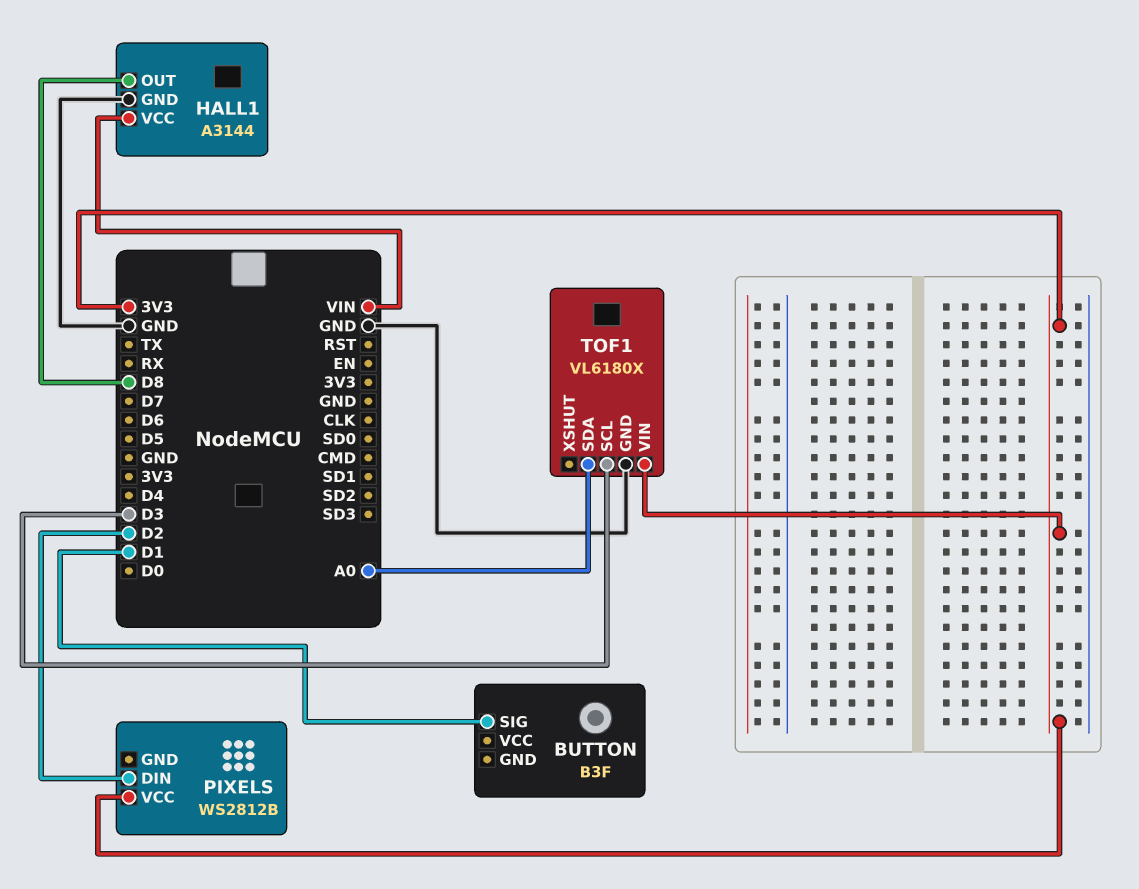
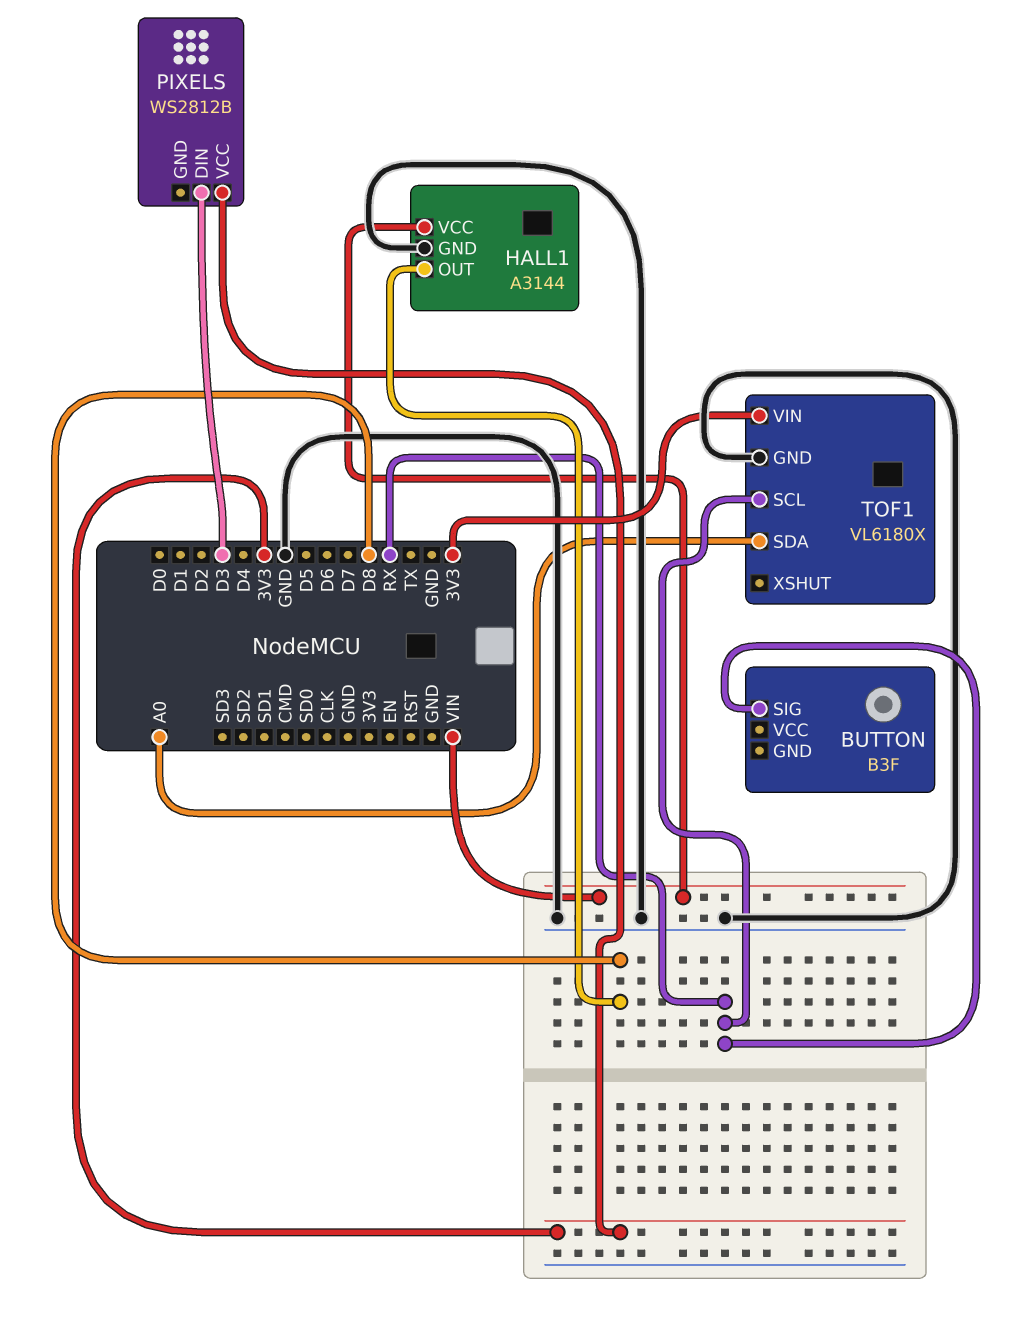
BUTTON pin SIG: D1 -> RX
PIXELS pin DIN: D2 -> D3
TOF1 pin SCL: D3 -> RX

